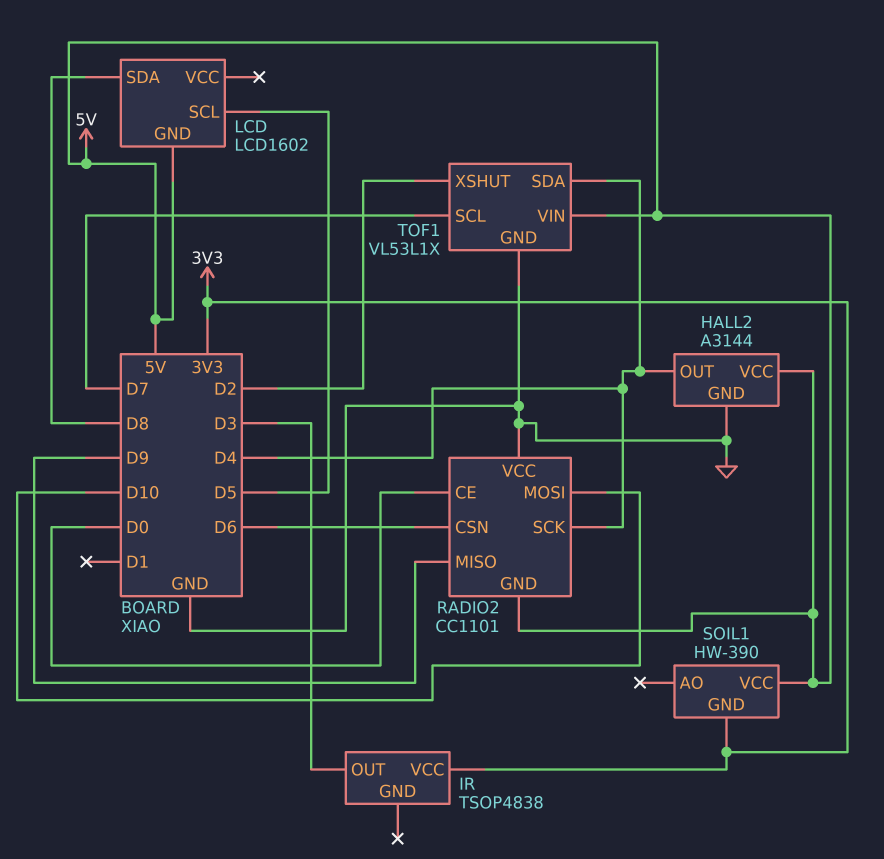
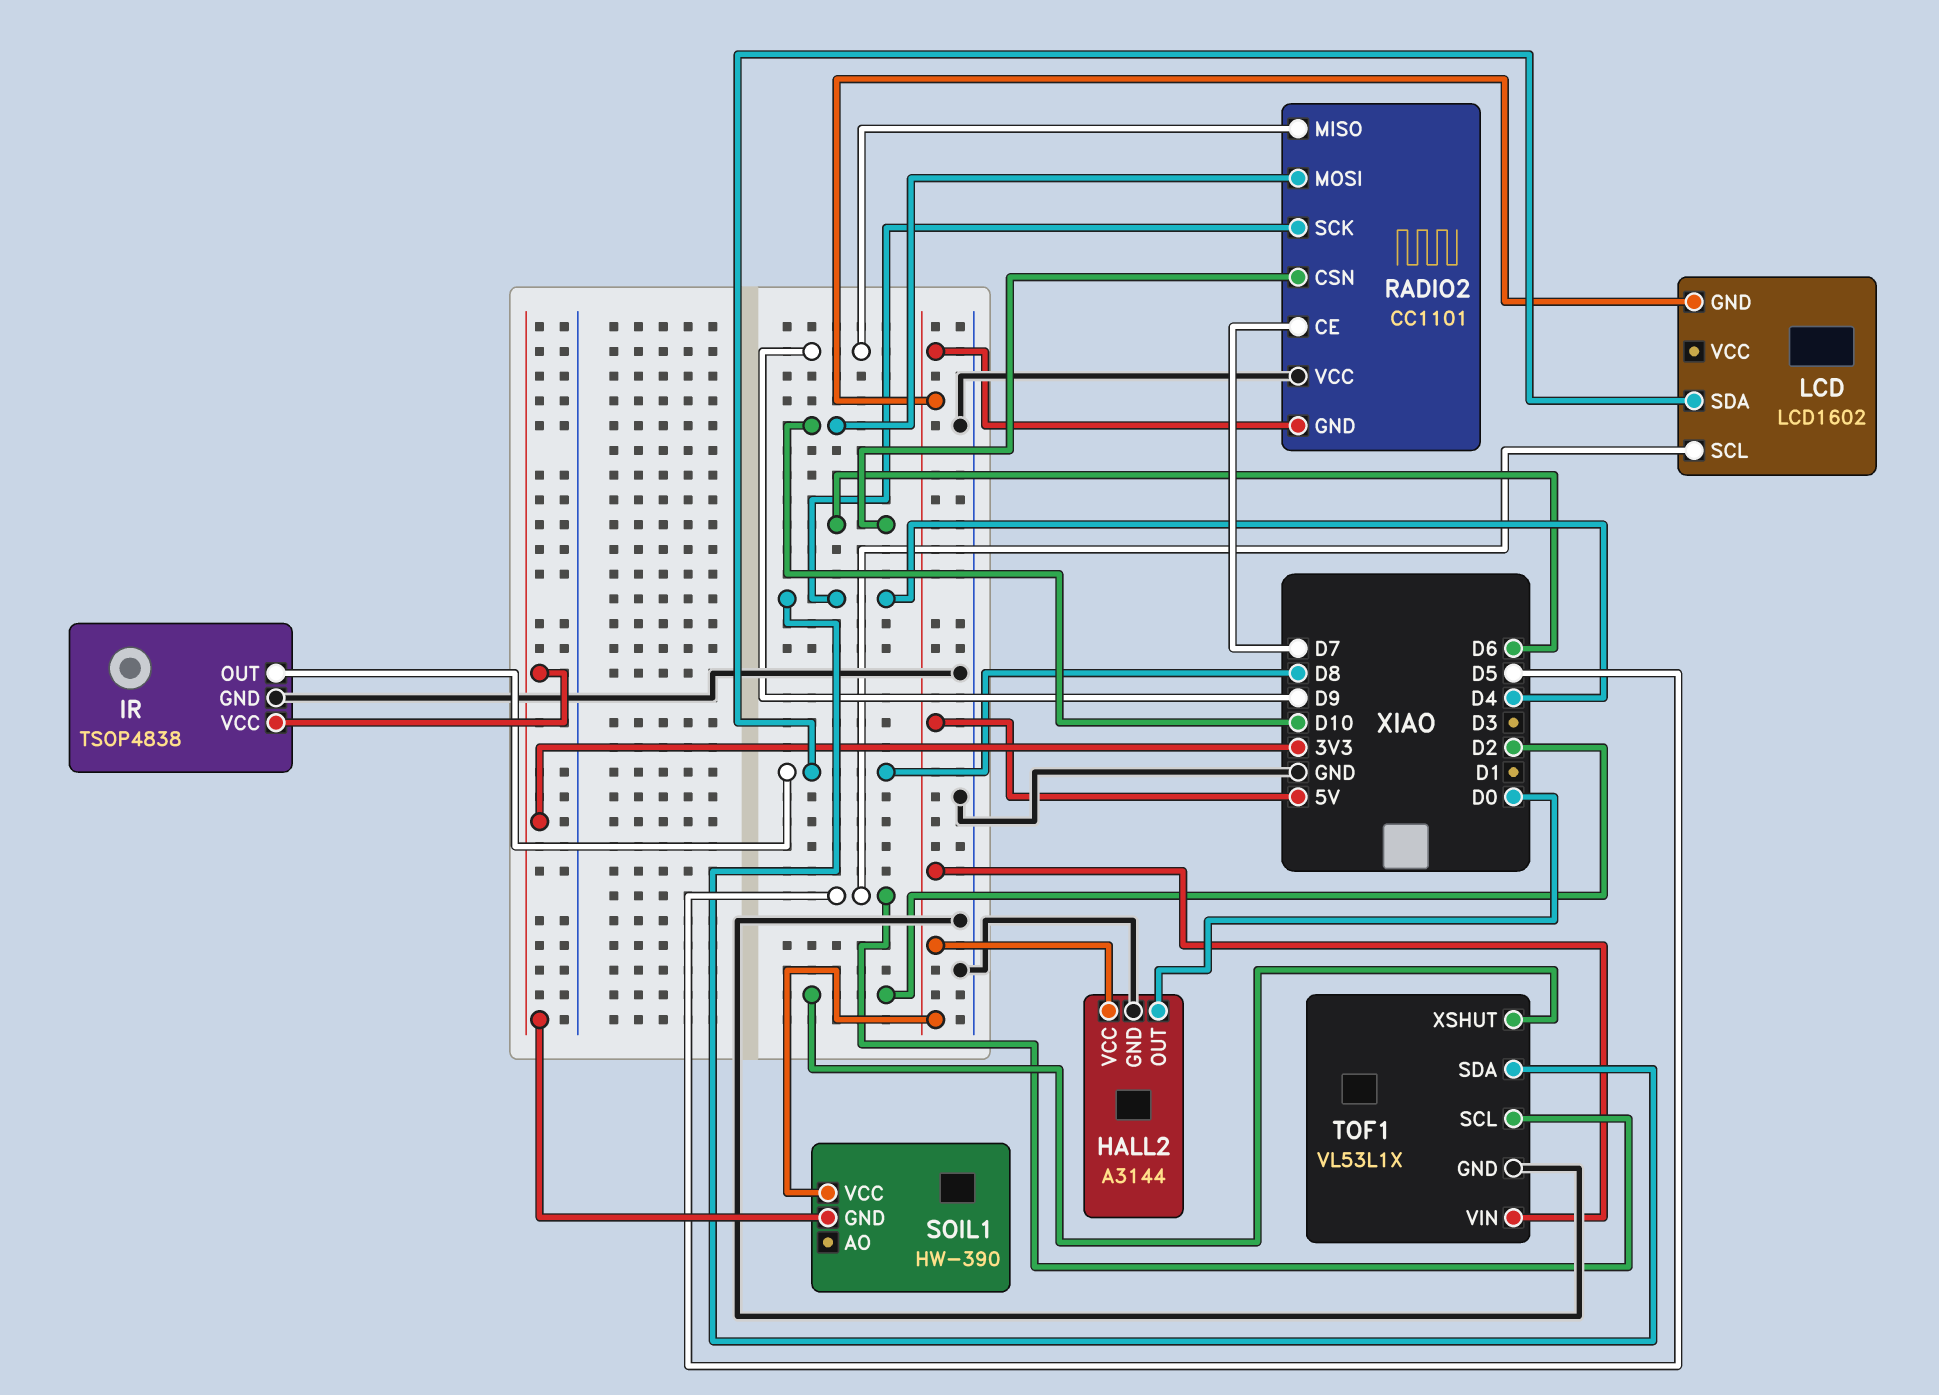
HALL2 pin OUT: D4 -> D0
IR pin GND: none -> GND
IR pin OUT: D3 -> D8
RADIO2 pin CE: D0 -> D7
TOF1 pin SCL: D7 -> D5

